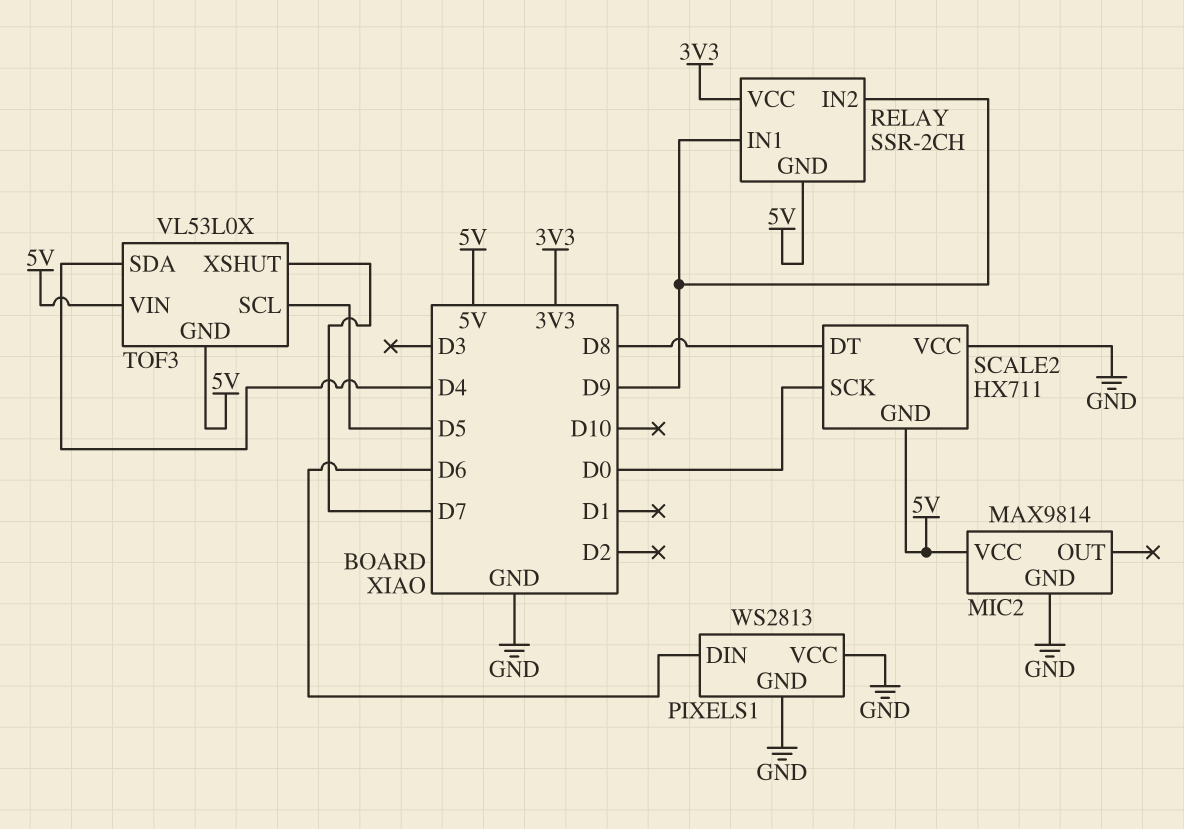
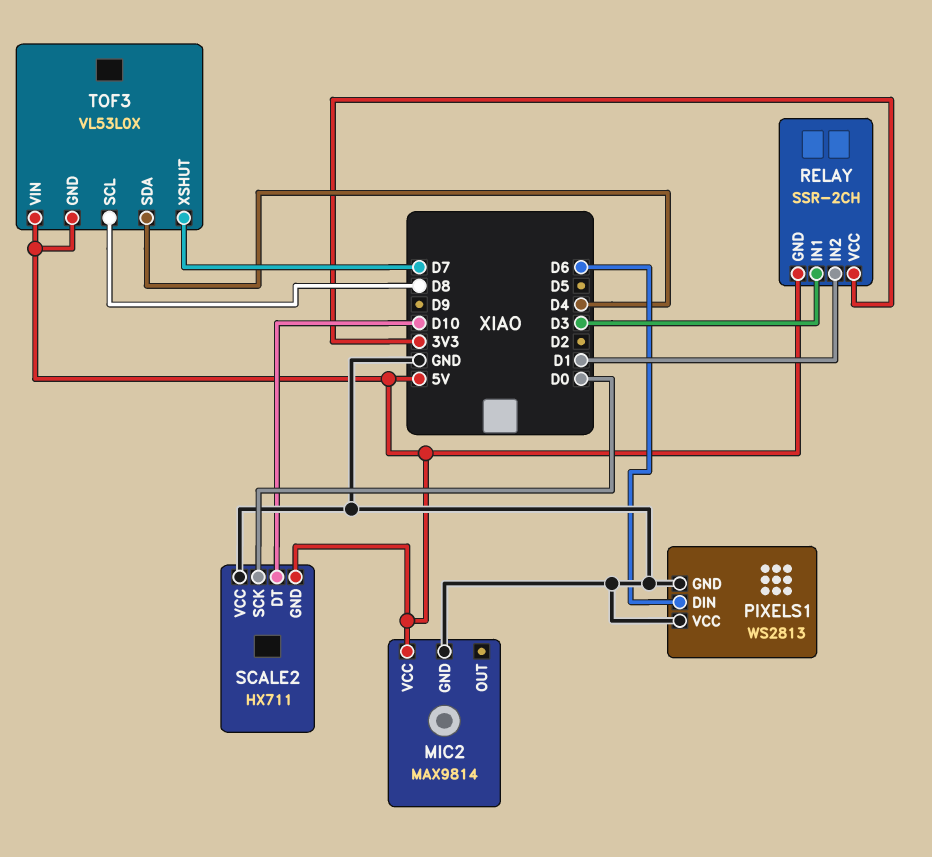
RELAY pin IN1: D9 -> D3
RELAY pin IN2: D9 -> D1
SCALE2 pin DT: D8 -> D10
TOF3 pin SCL: D5 -> D8

